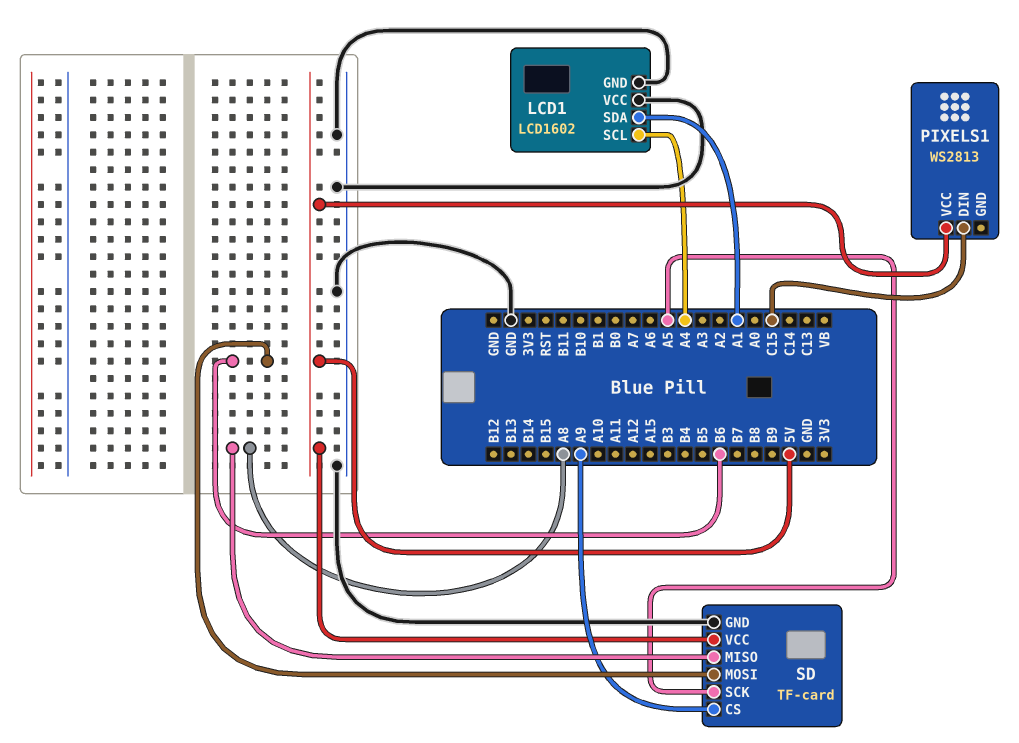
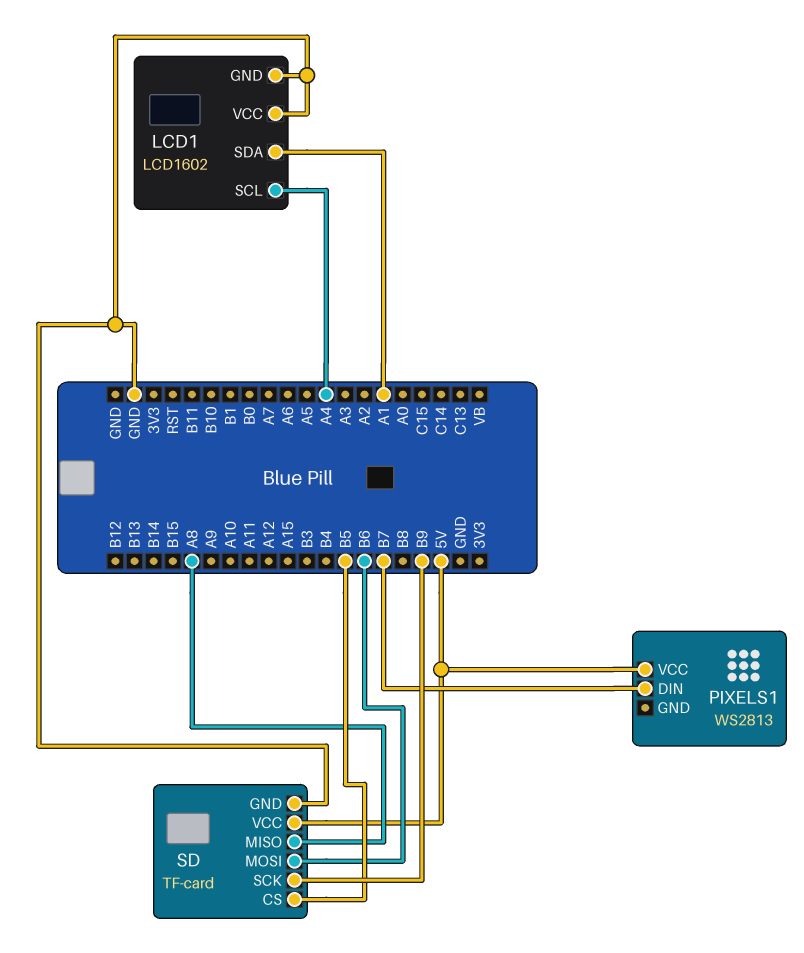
PIXELS1 pin DIN: C15 -> B7
SD pin CS: A9 -> B5
SD pin SCK: A5 -> B9

